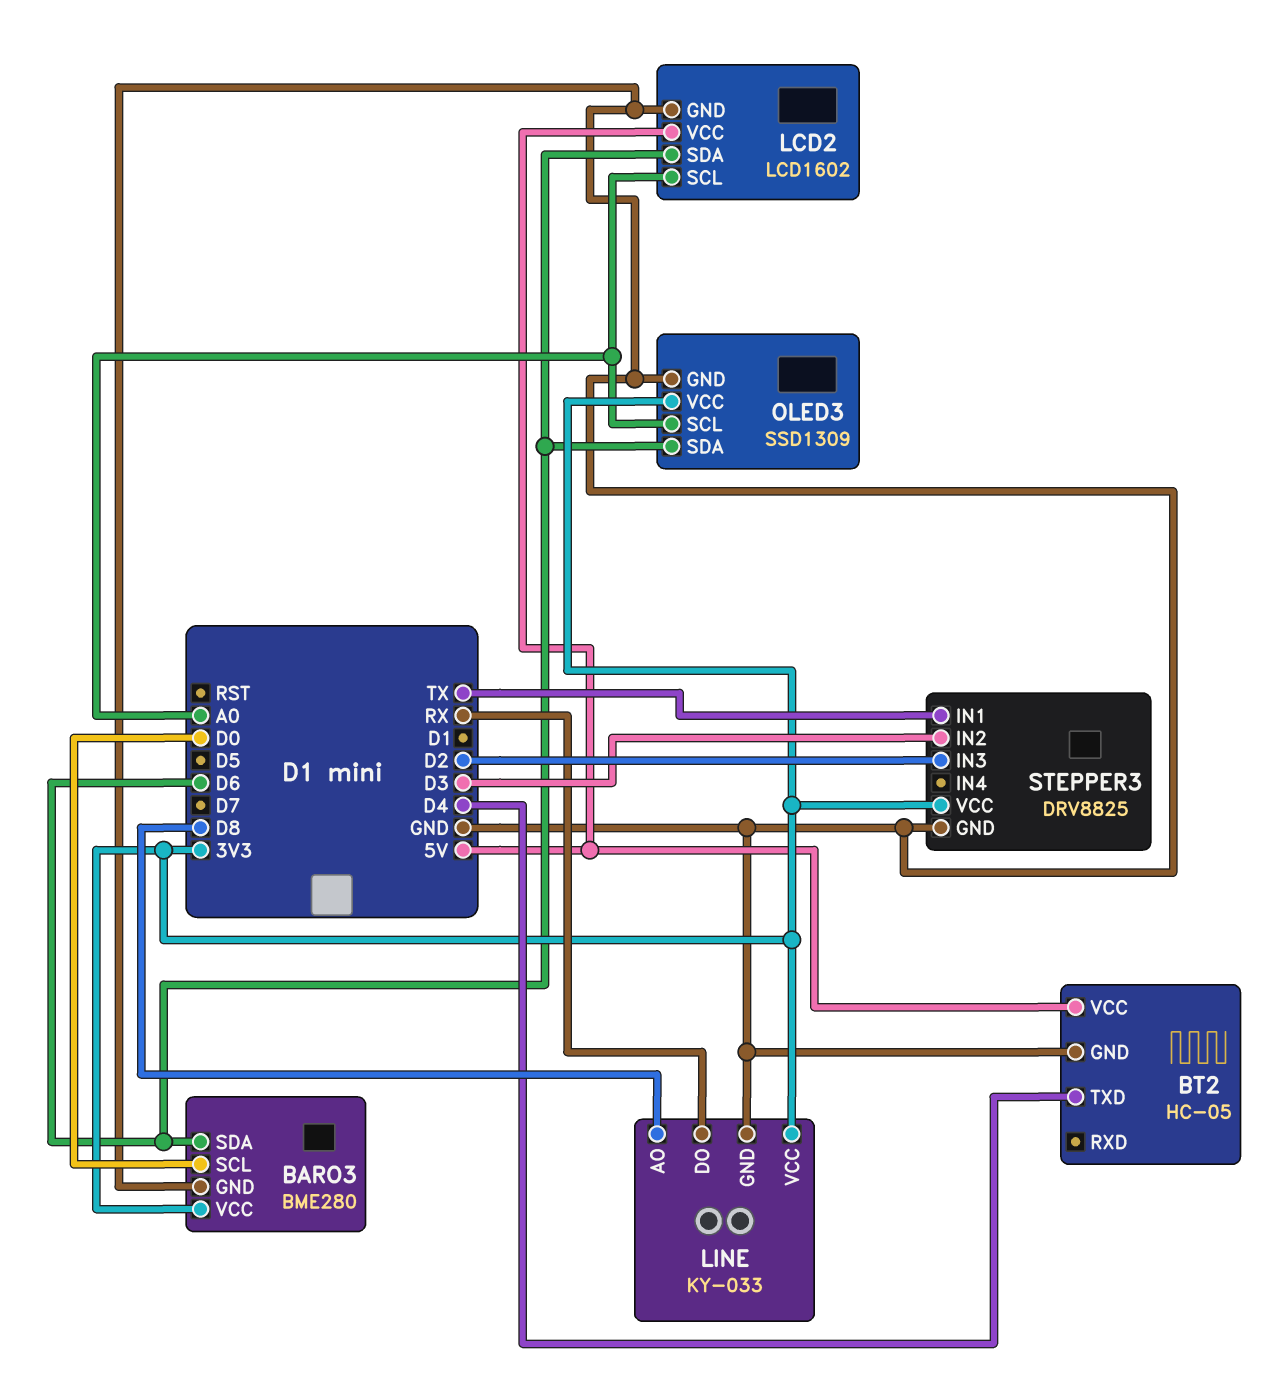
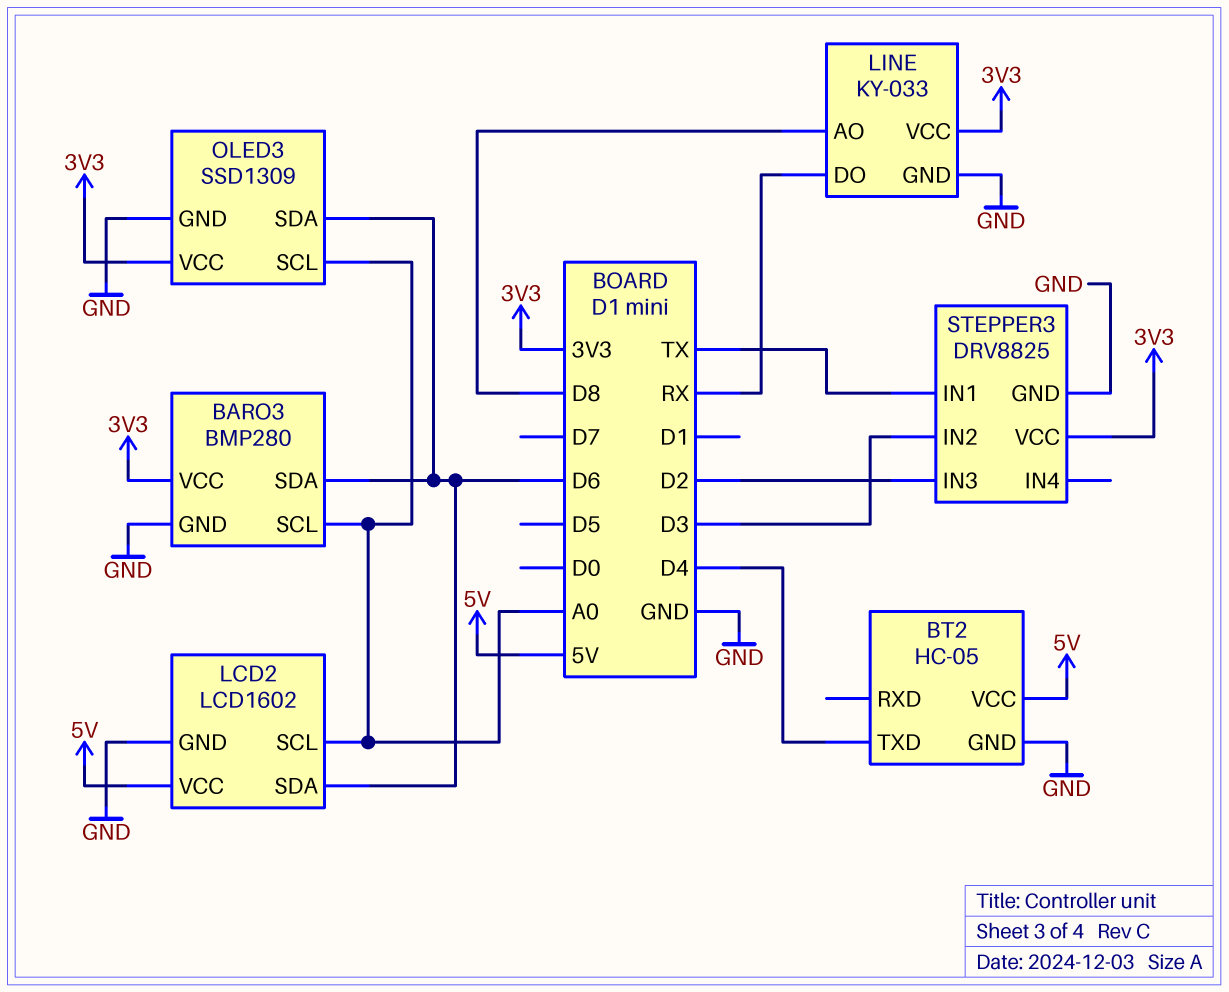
BARO3: BME280 -> BMP280
BARO3 pin SCL: D0 -> A0

